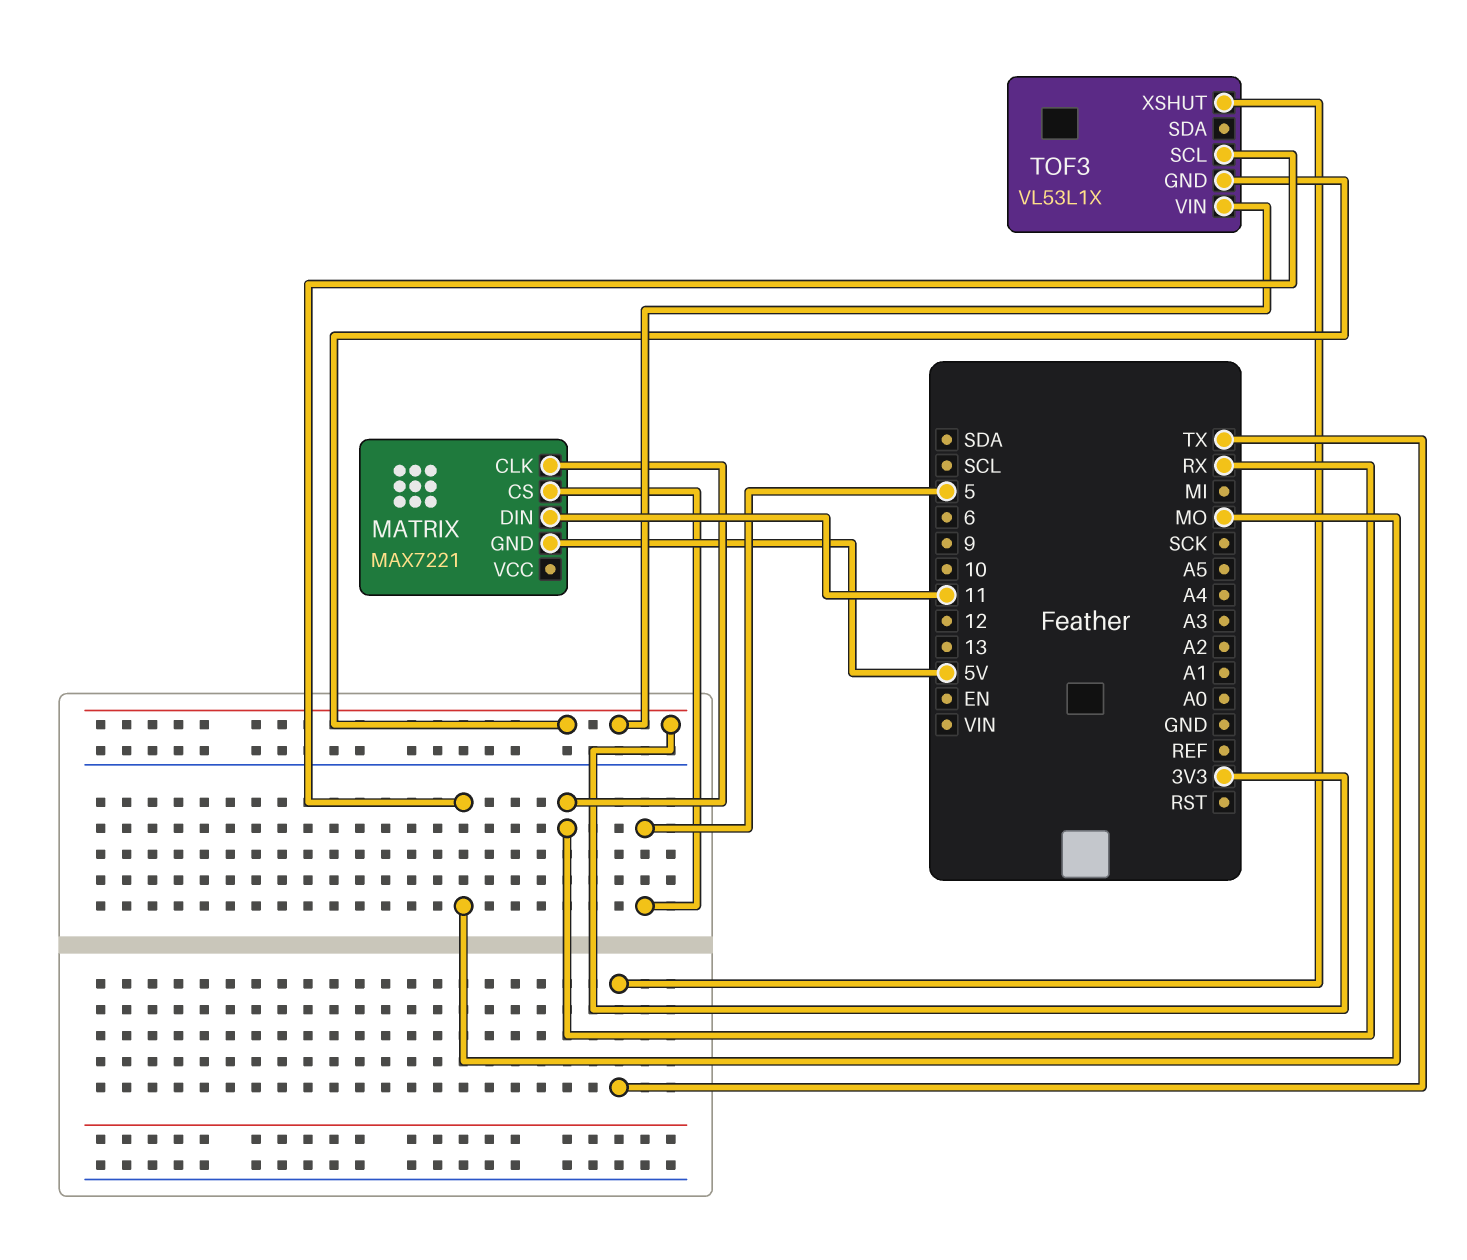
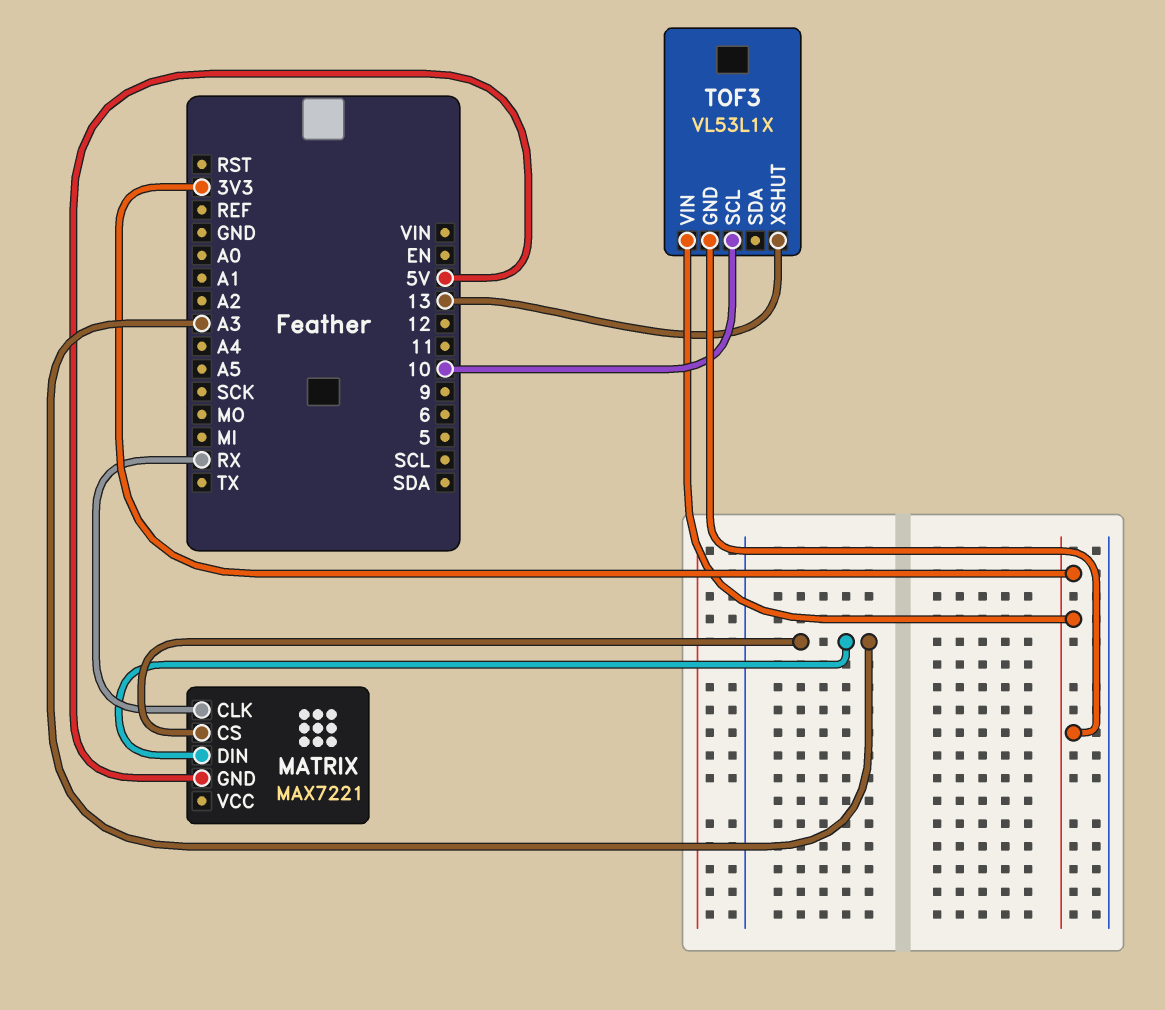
MATRIX pin CS: 5 -> A3
MATRIX pin DIN: 11 -> A3
TOF3 pin SCL: MO -> 10
TOF3 pin XSHUT: TX -> 13

